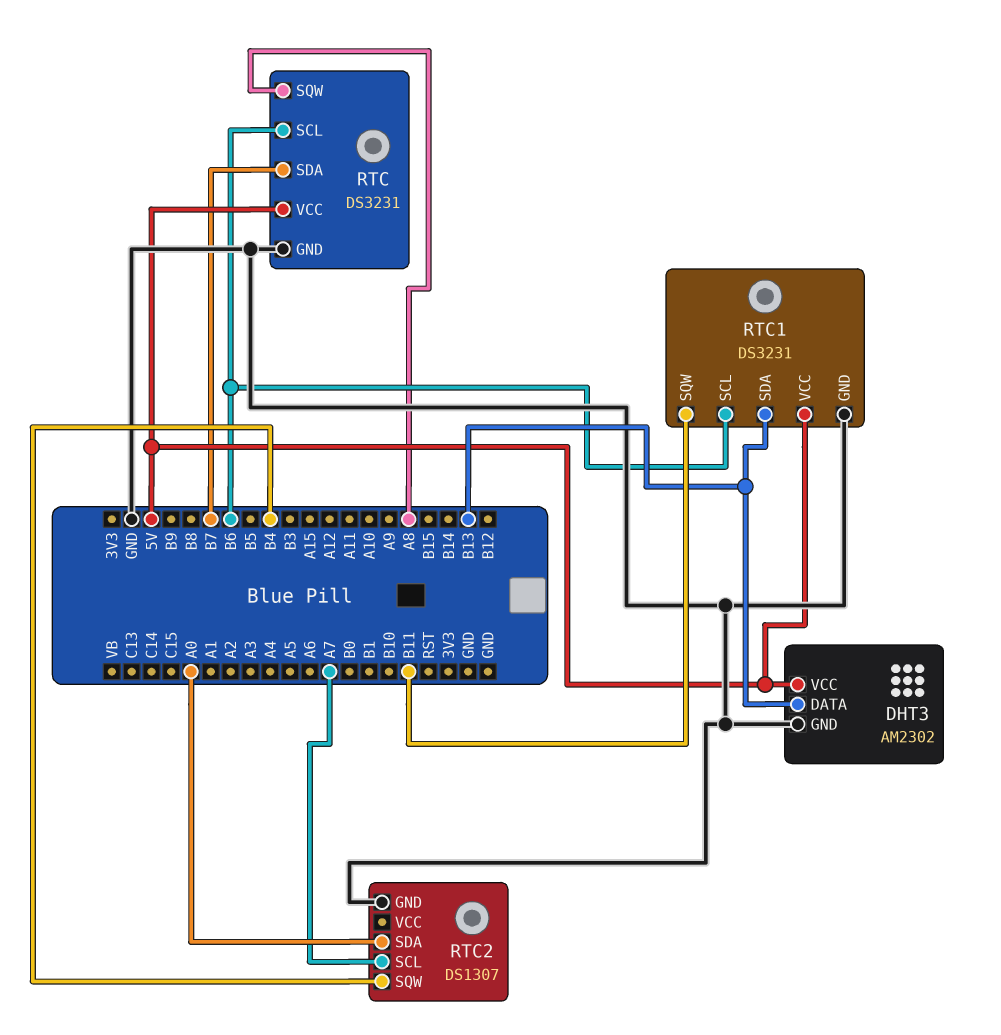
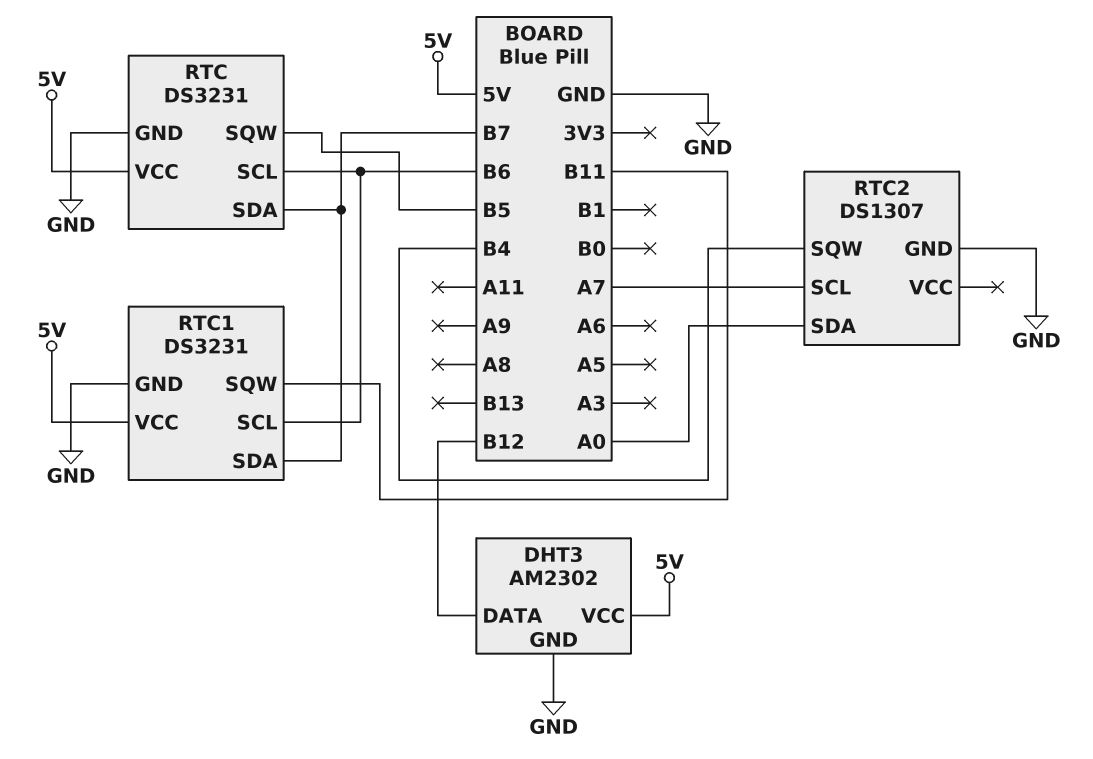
DHT3 pin DATA: B13 -> B12
RTC pin SQW: A8 -> B5
RTC1 pin SDA: B13 -> B7

